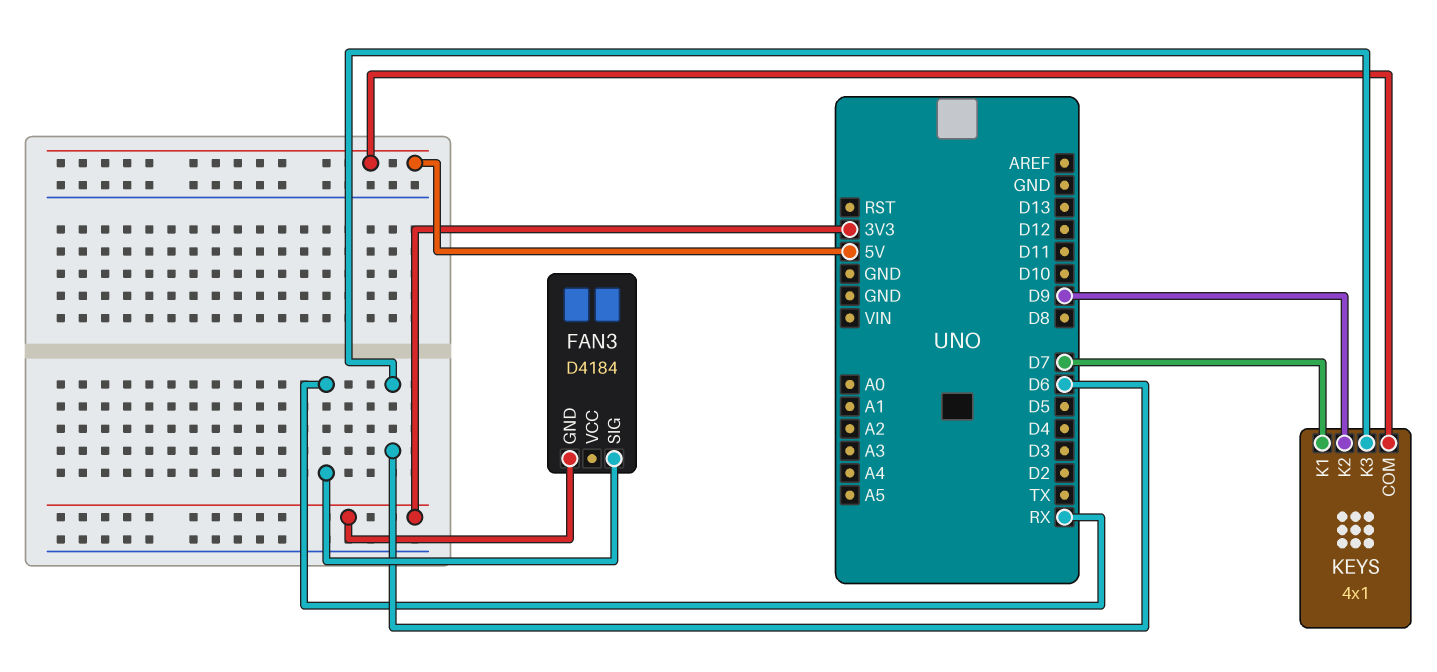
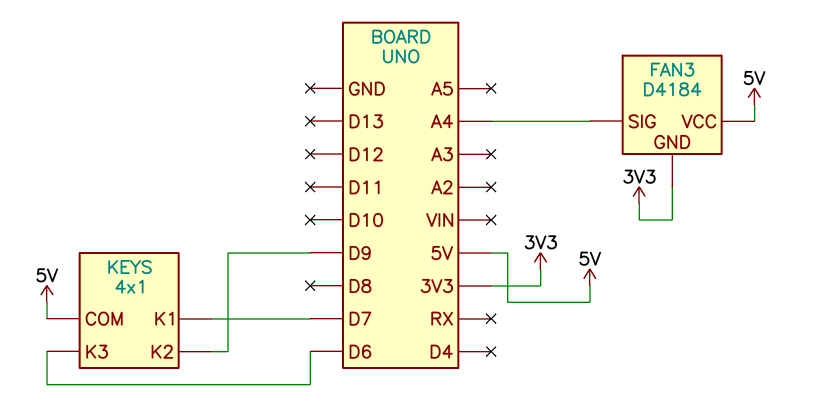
FAN3 pin SIG: RX -> A4
FAN3 pin VCC: none -> 5V

